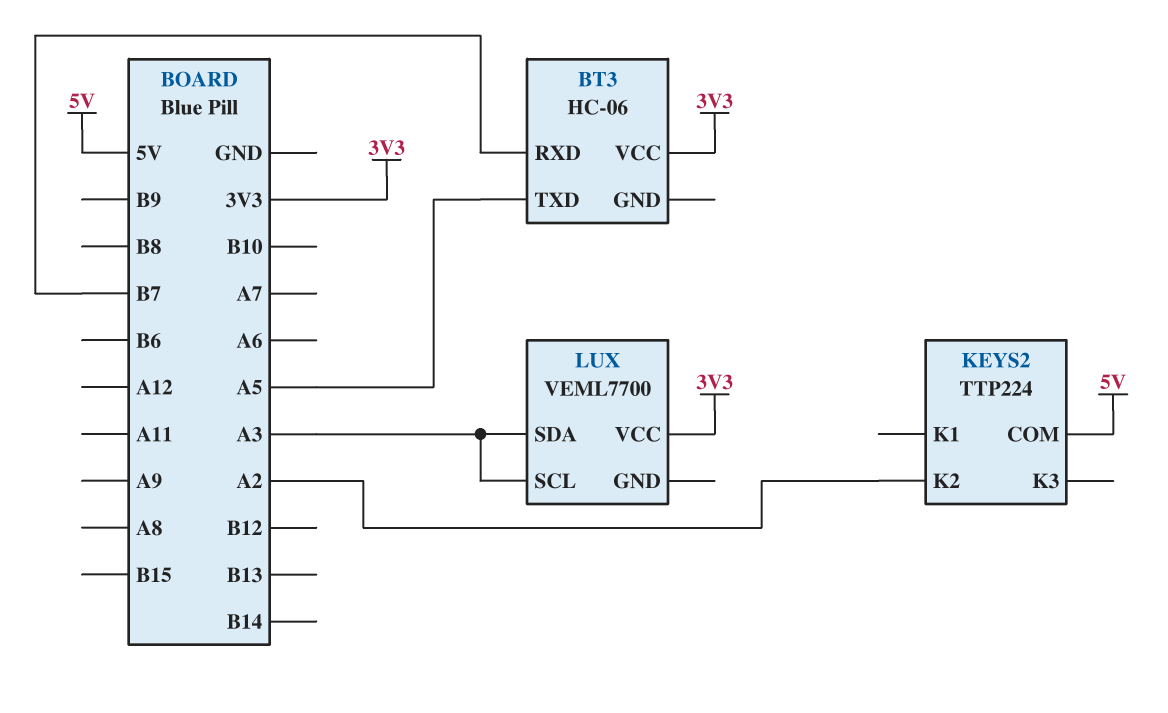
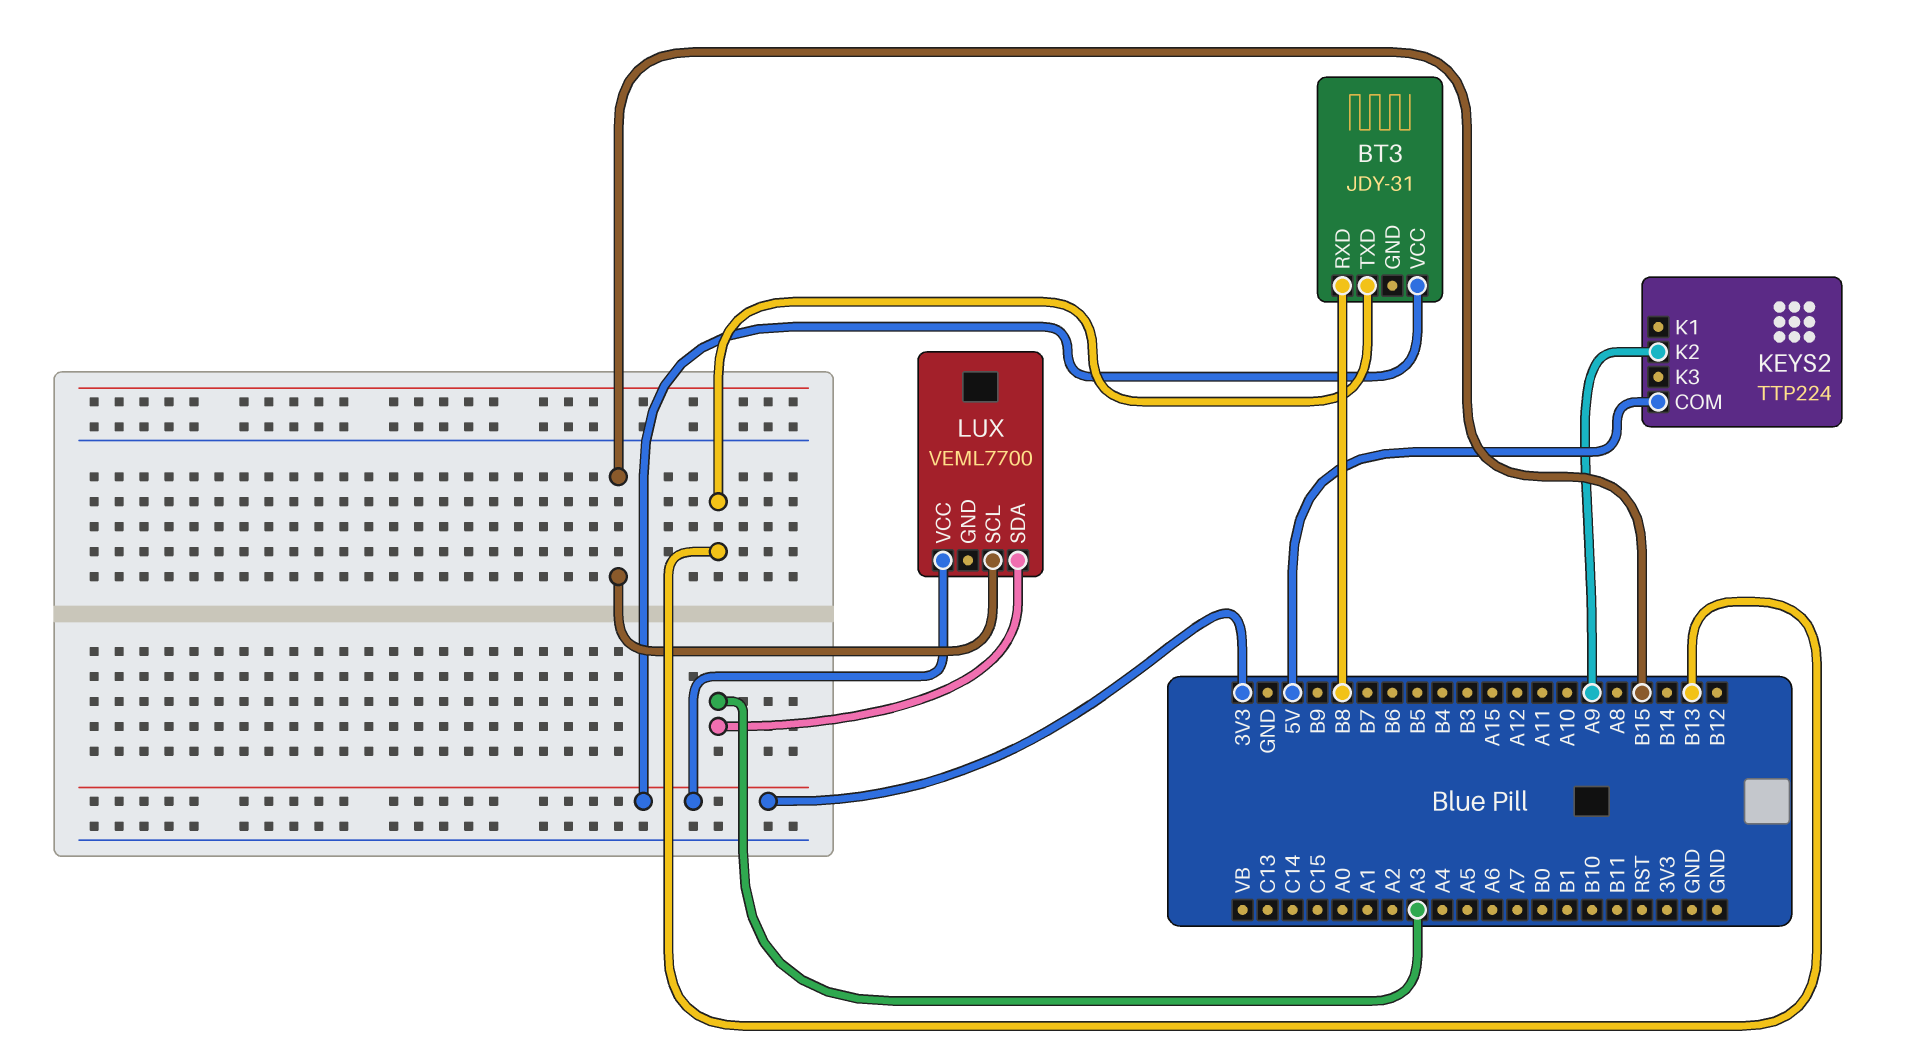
BT3: HC-06 -> JDY-31
BT3 pin RXD: B7 -> B8
BT3 pin TXD: A5 -> B13
KEYS2 pin K2: A2 -> A9
LUX pin SCL: A3 -> B15

